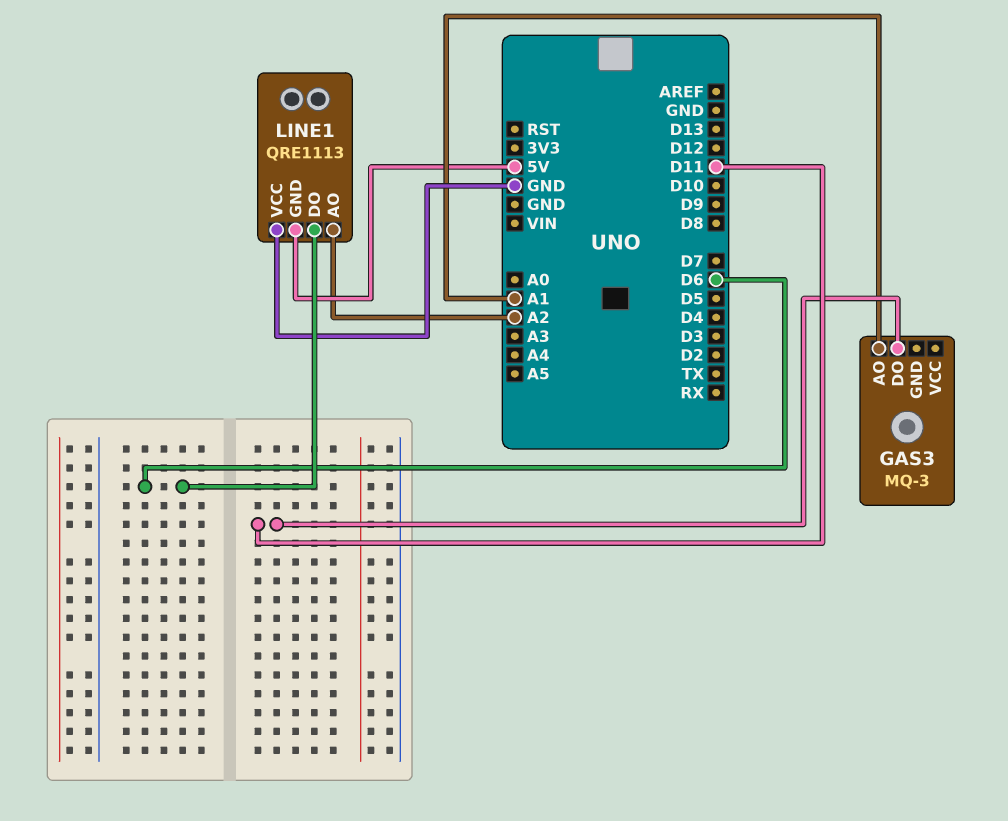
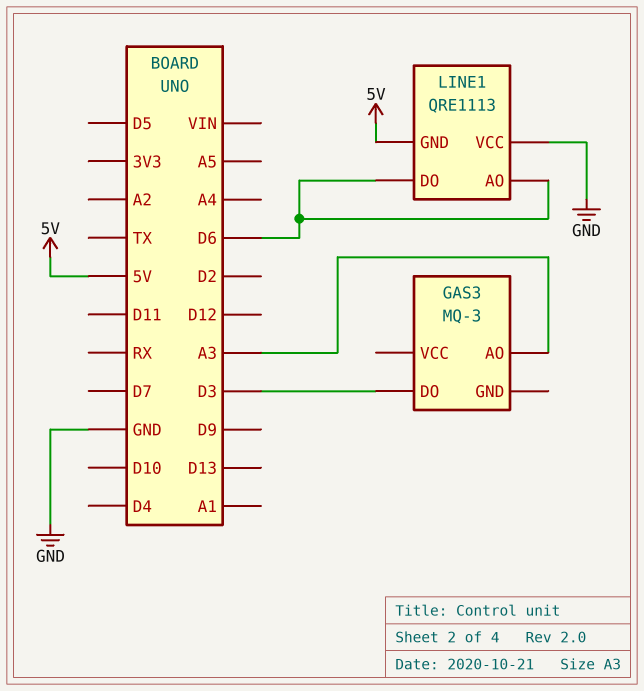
GAS3 pin AO: A1 -> A3
GAS3 pin DO: D11 -> D3
LINE1 pin AO: A2 -> D6

